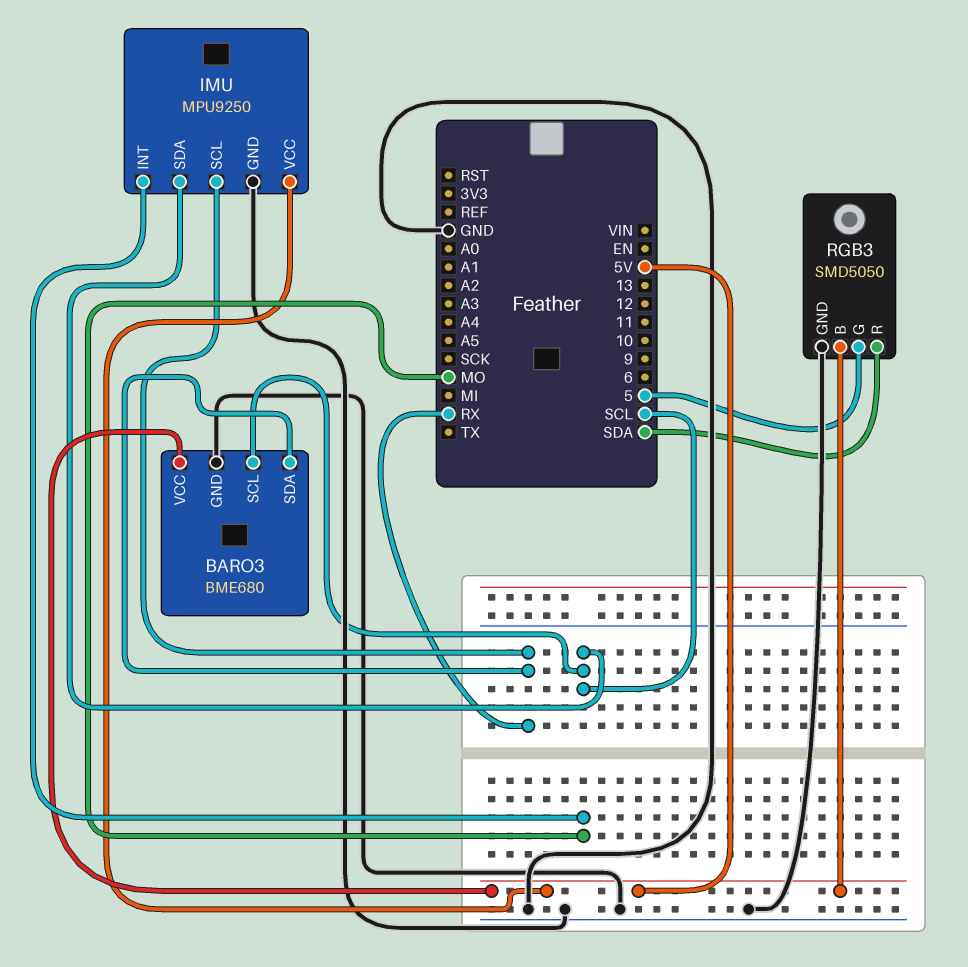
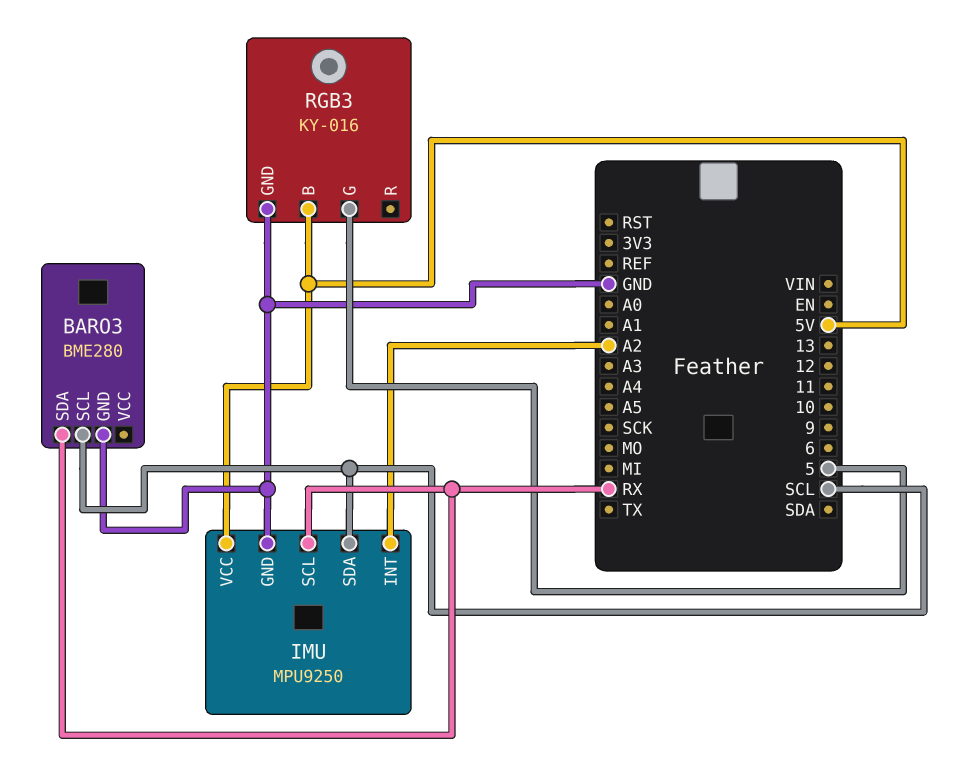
BARO3: BME680 -> BME280
BARO3 pin VCC: 5V -> none
IMU pin INT: MO -> A2
RGB3: SMD5050 -> KY-016
RGB3 pin R: SDA -> none

